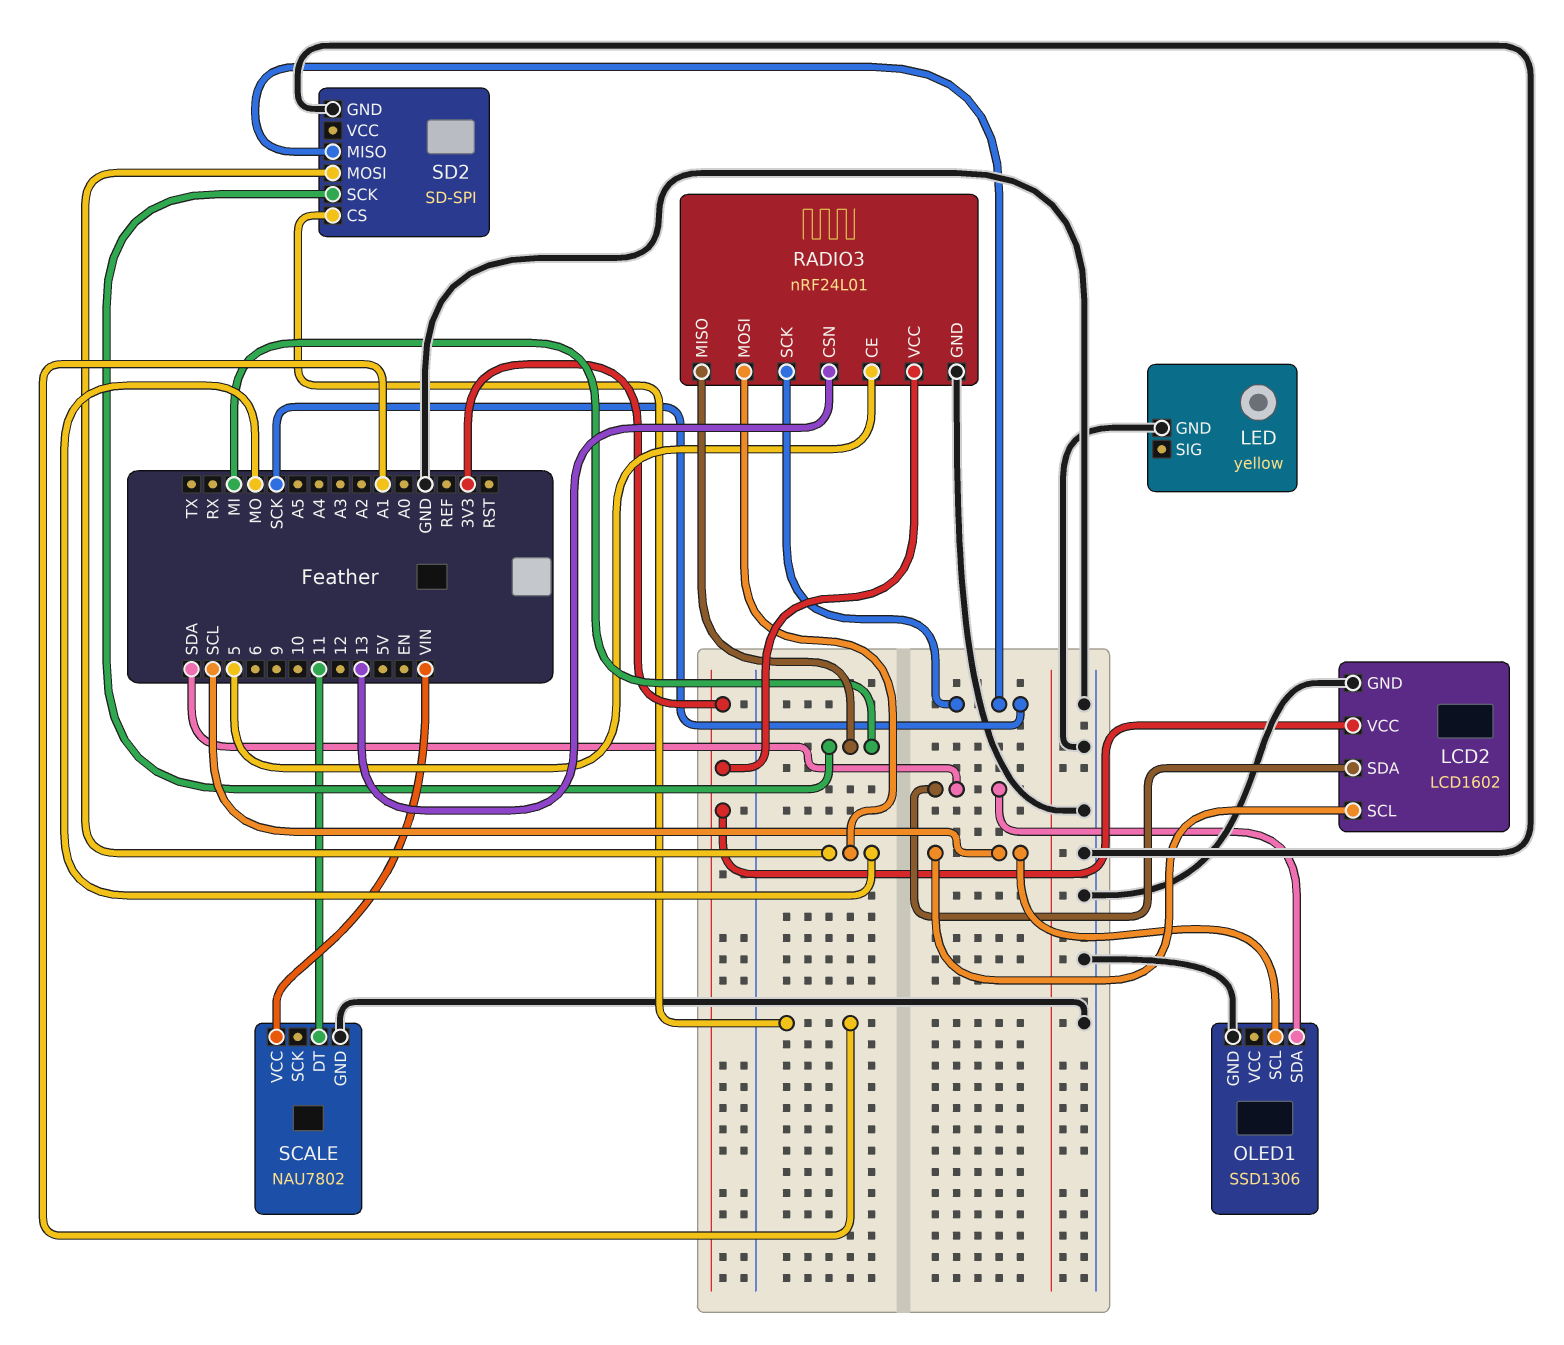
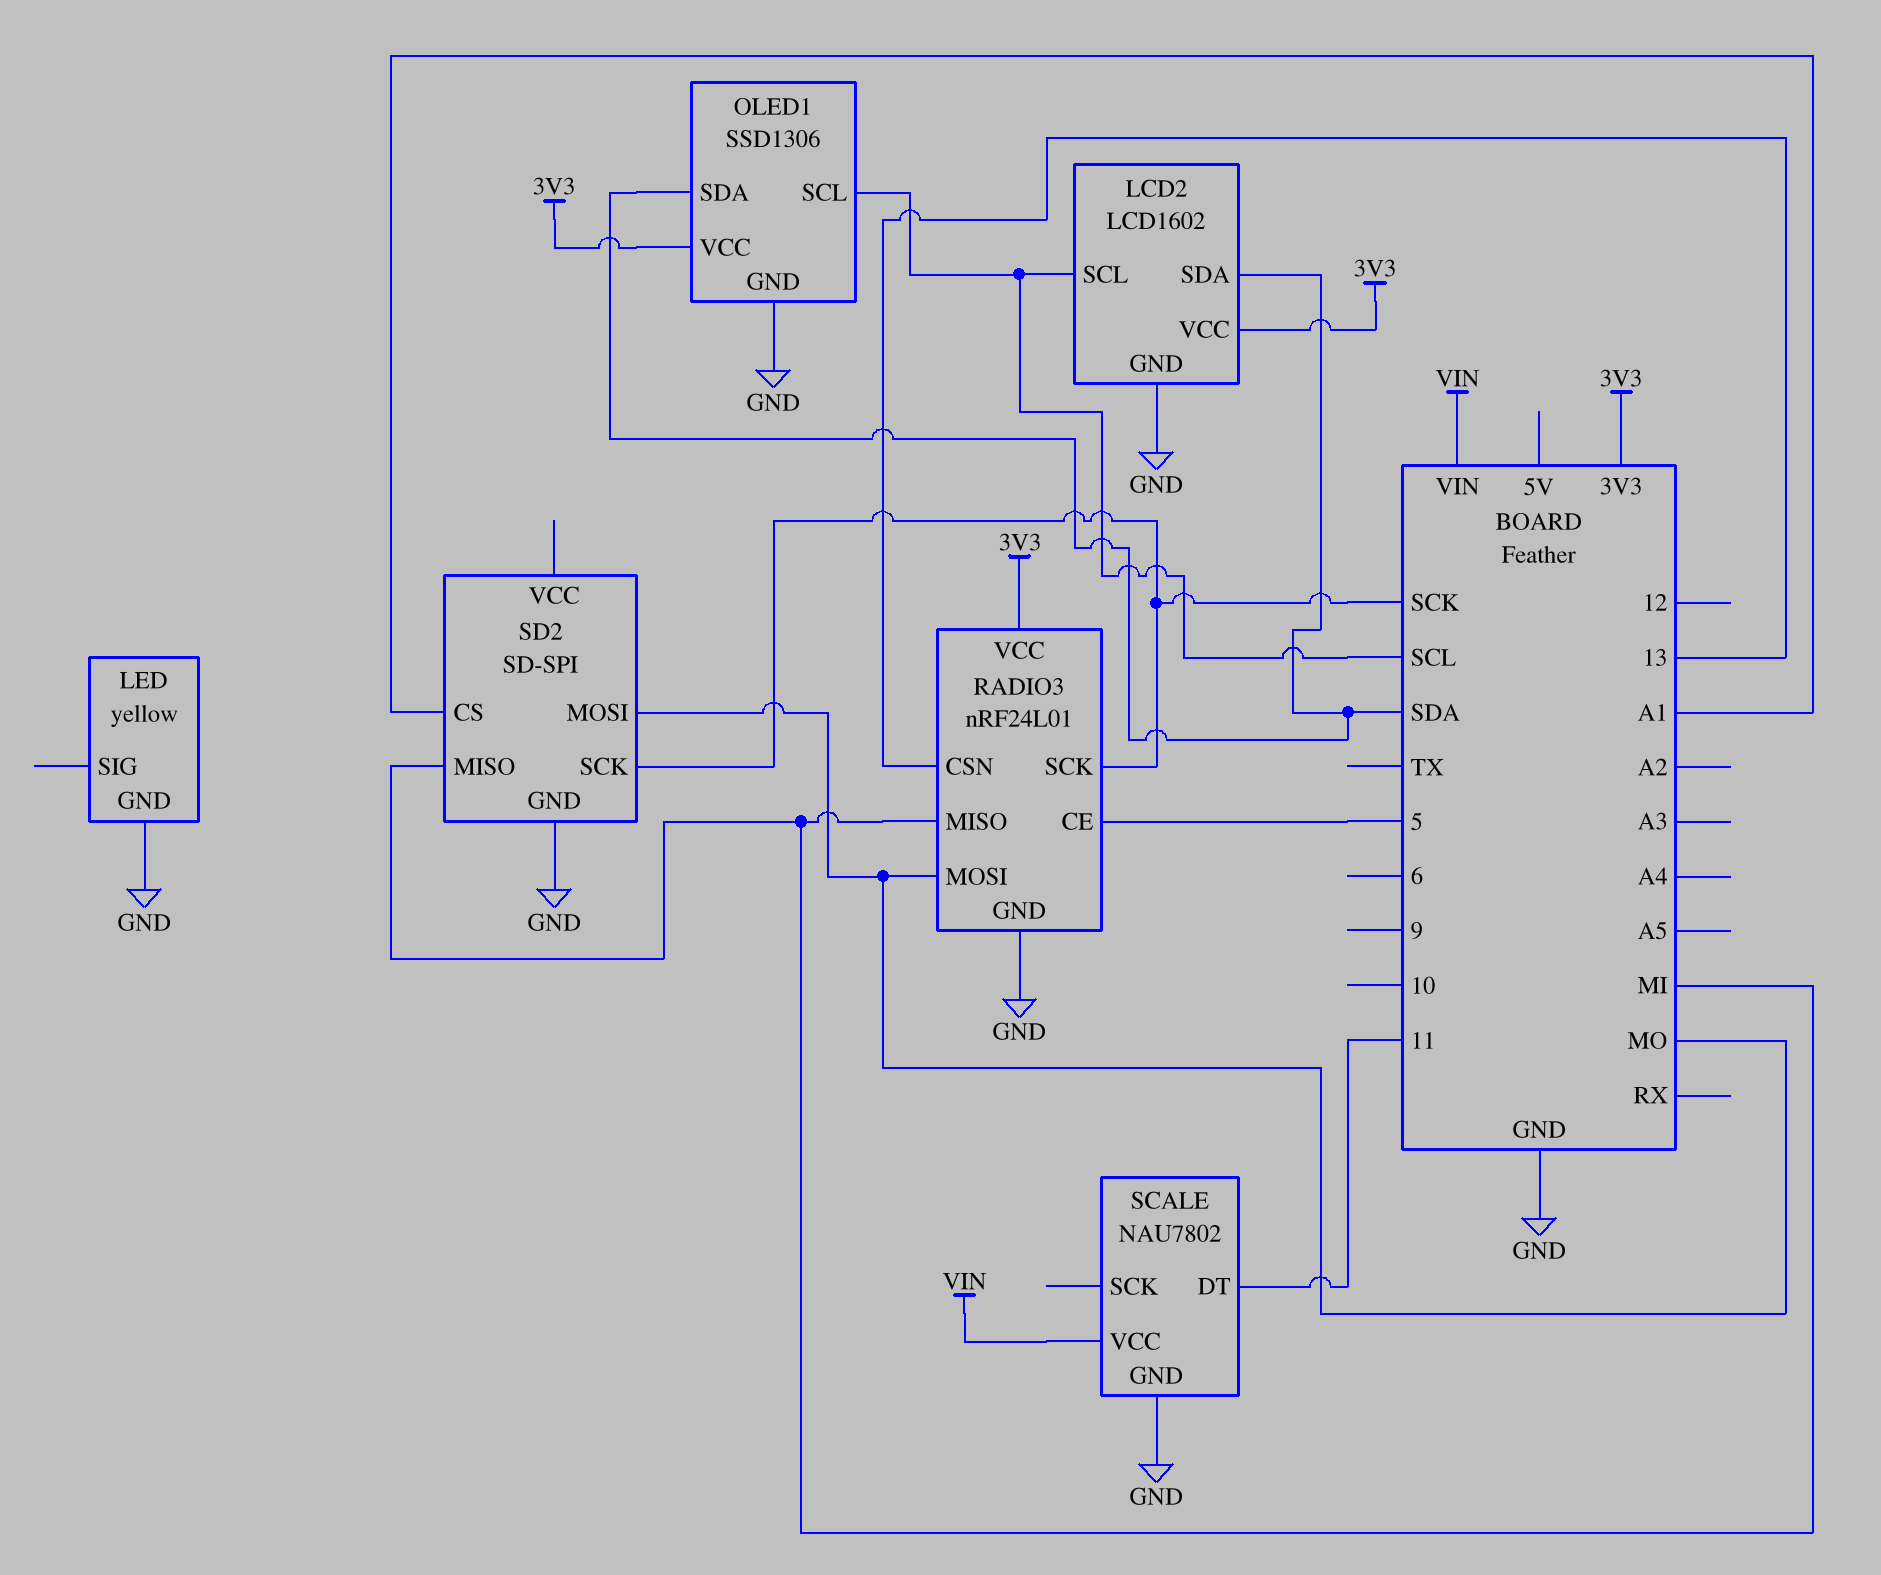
OLED1 pin VCC: none -> 3V3
SD2 pin MISO: SCK -> MI
SD2 pin SCK: MI -> SCK

